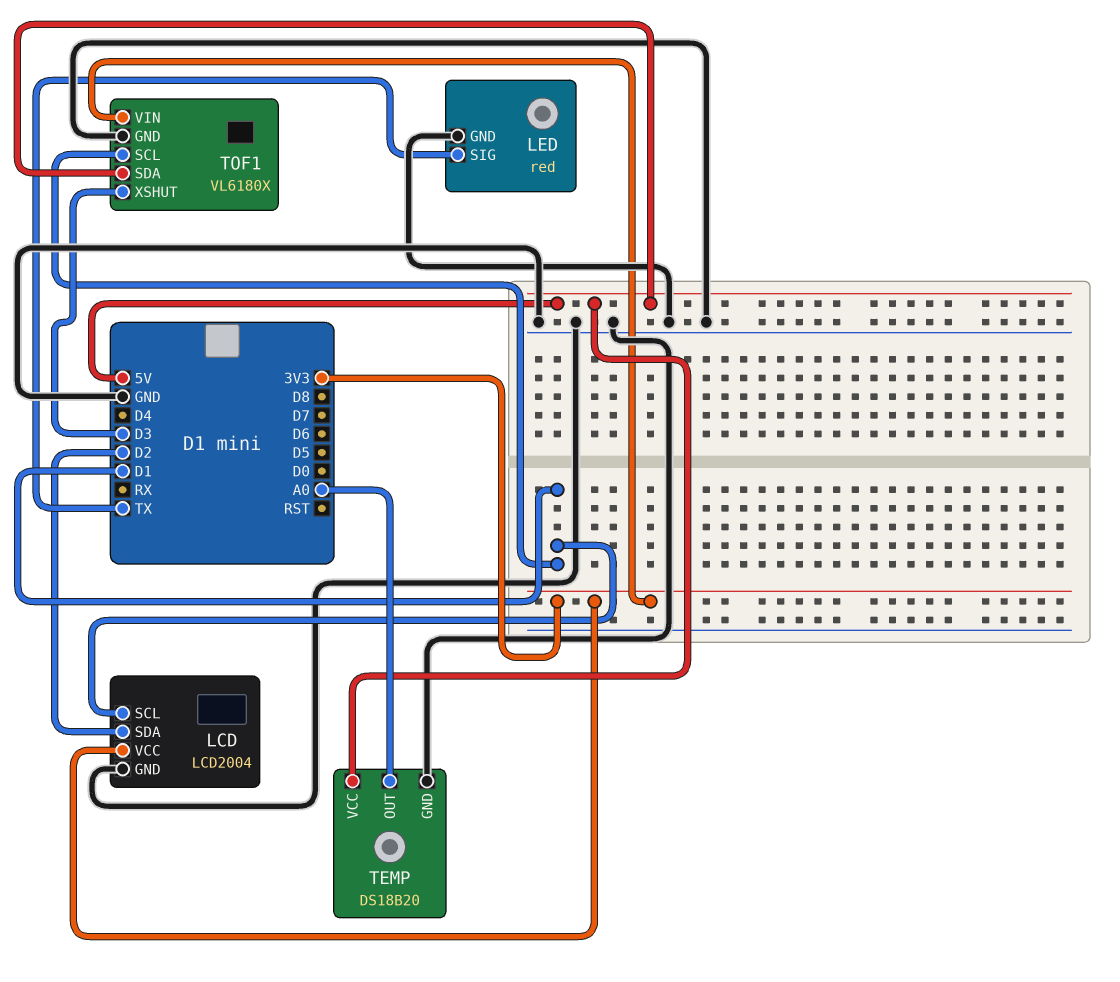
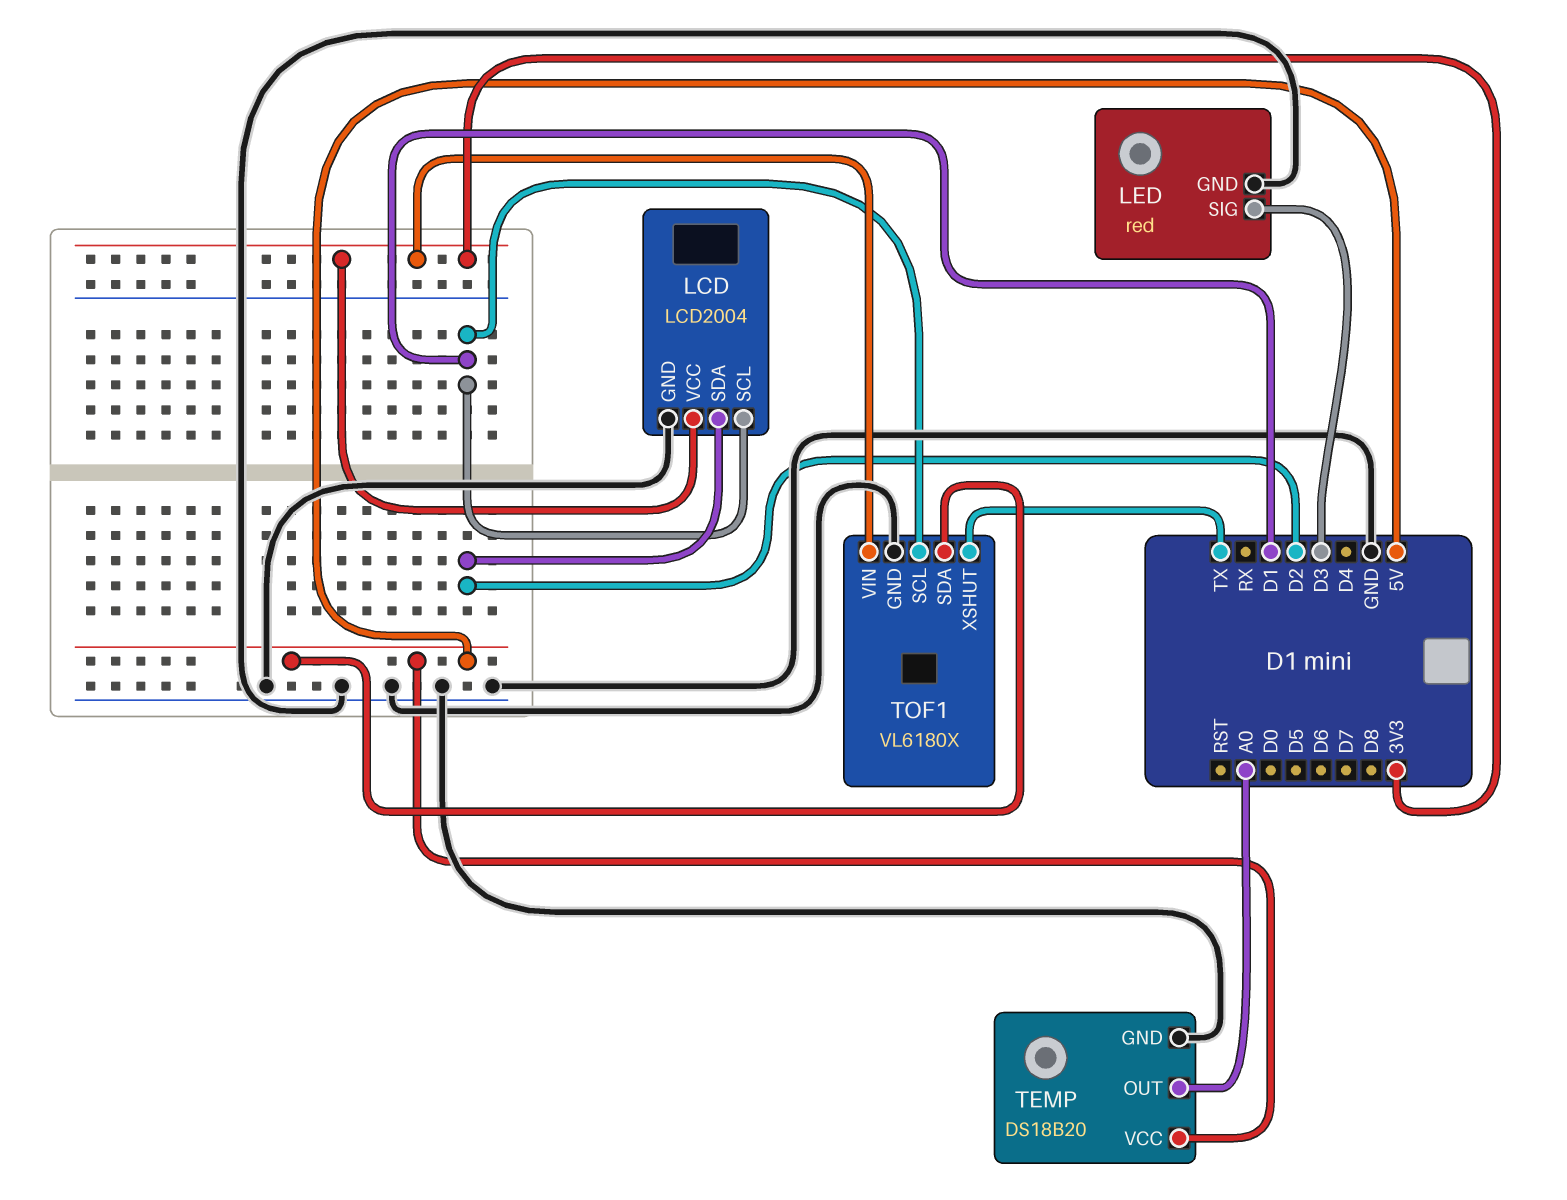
LED pin SIG: TX -> D3
TOF1 pin XSHUT: D3 -> TX

